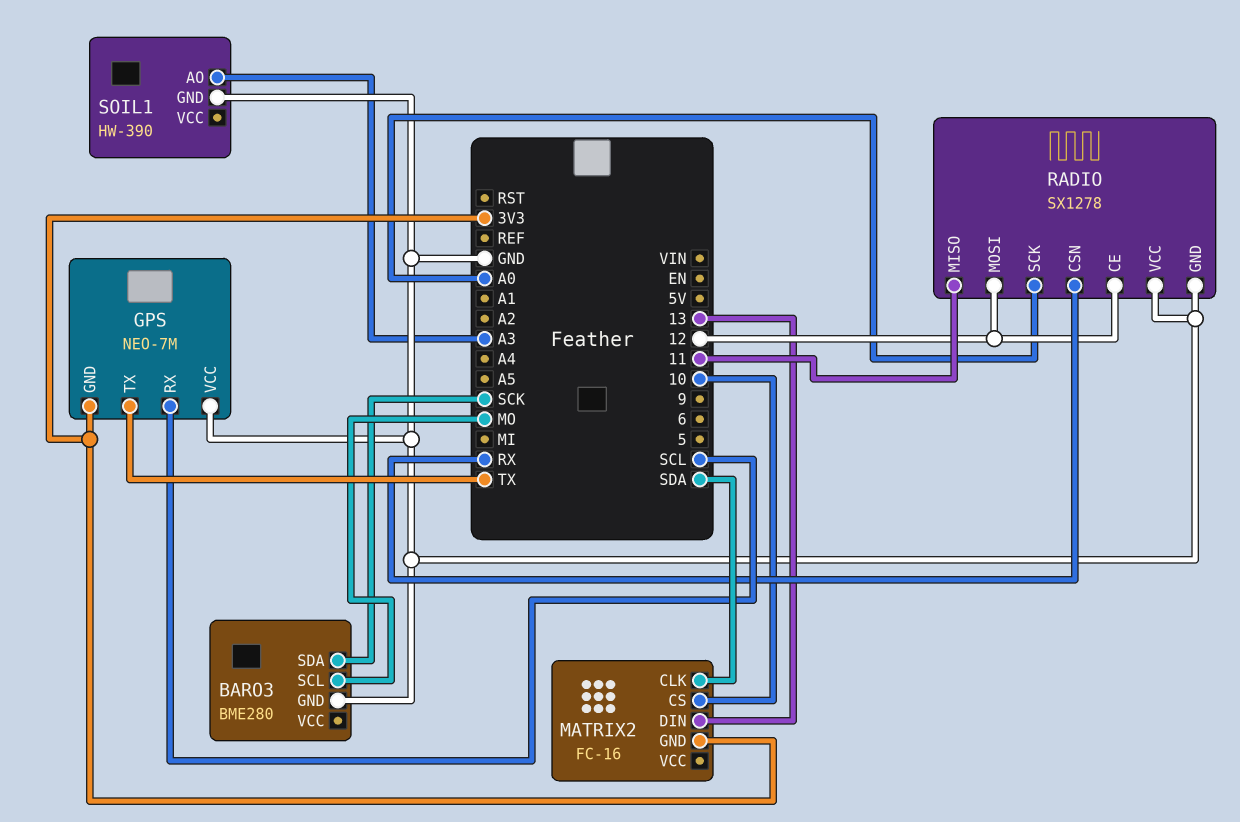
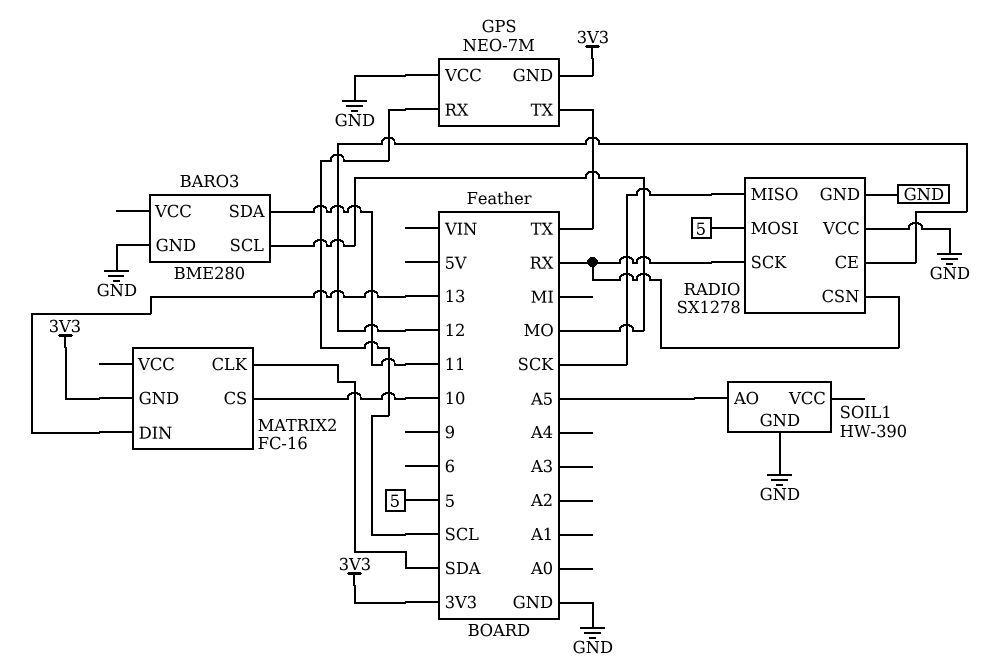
BARO3 pin SDA: SCK -> 11
RADIO pin MISO: 11 -> SCK
RADIO pin MOSI: 12 -> 5
RADIO pin SCK: A0 -> RX
SOIL1 pin AO: A3 -> A5

